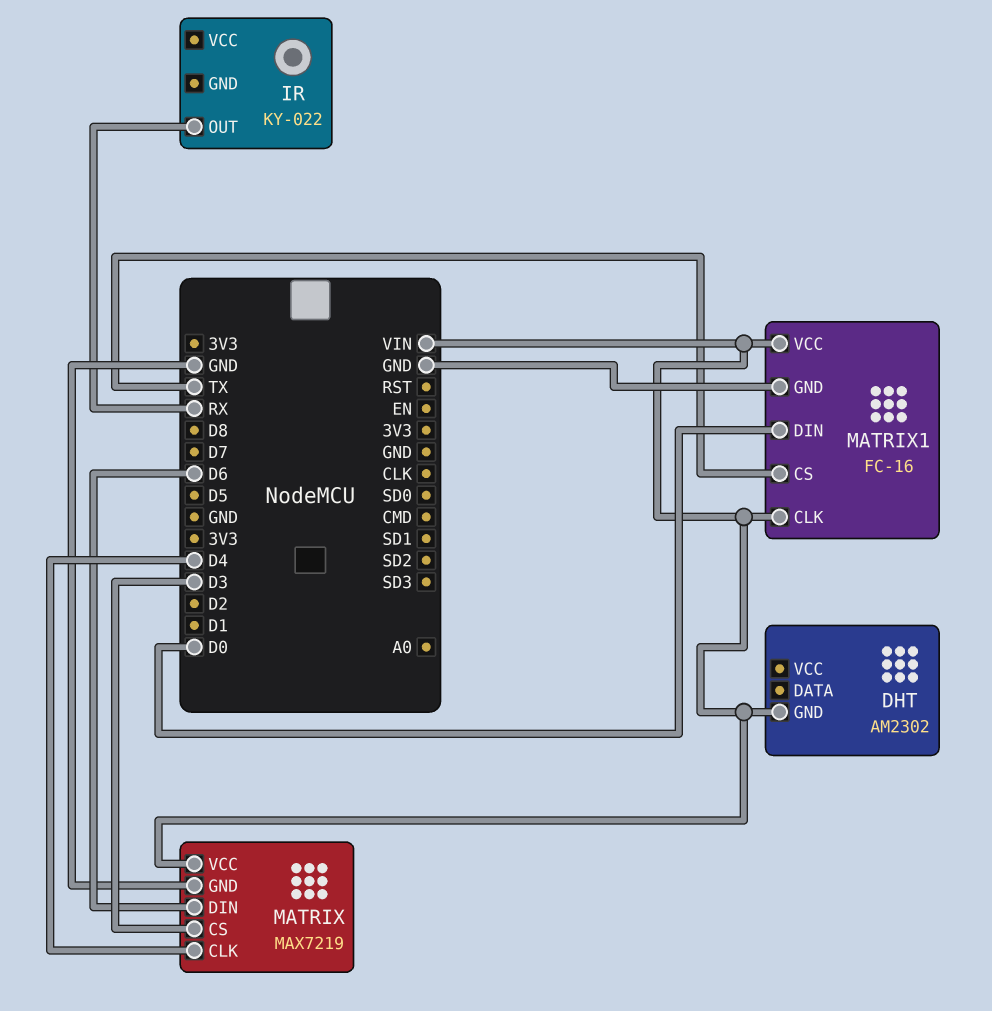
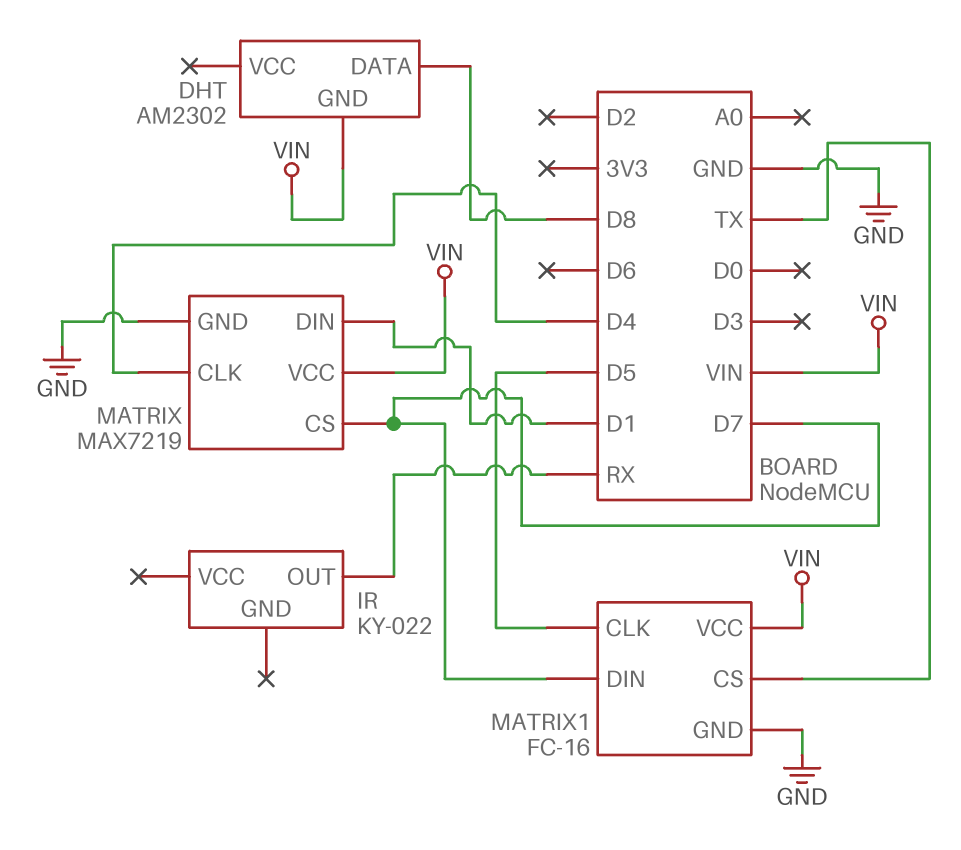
DHT pin DATA: none -> D8
MATRIX pin CS: D3 -> D7
MATRIX pin DIN: D6 -> D1
MATRIX1 pin CLK: VIN -> D5
MATRIX1 pin DIN: D0 -> D7

